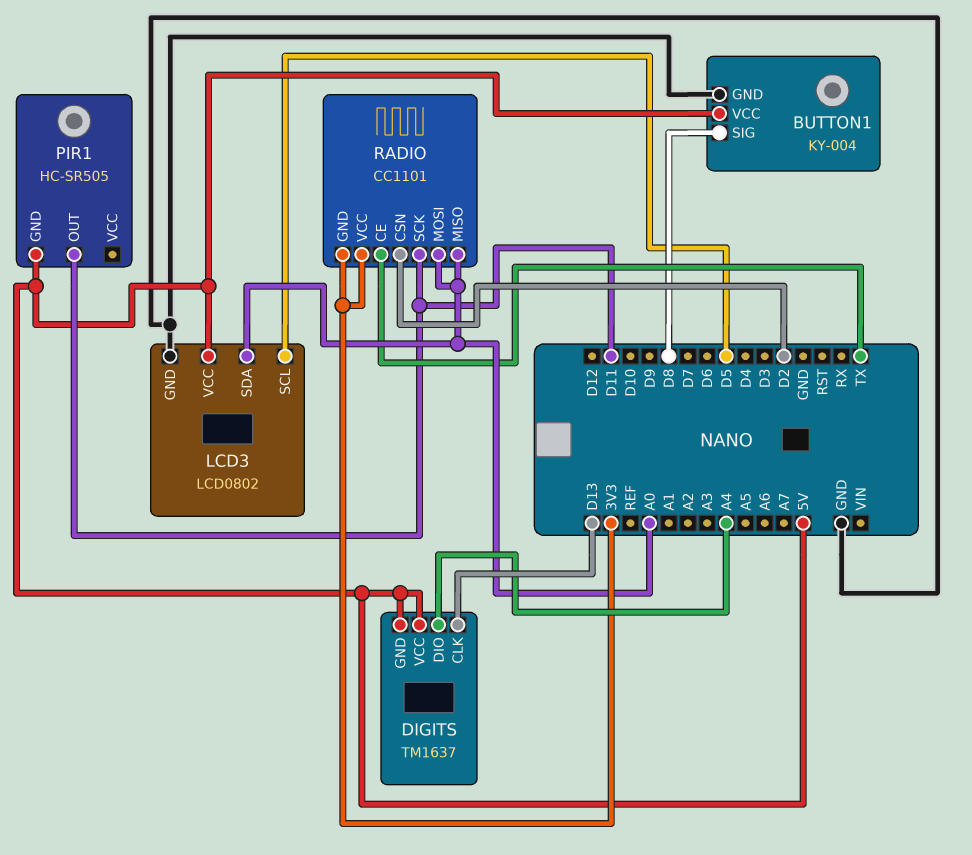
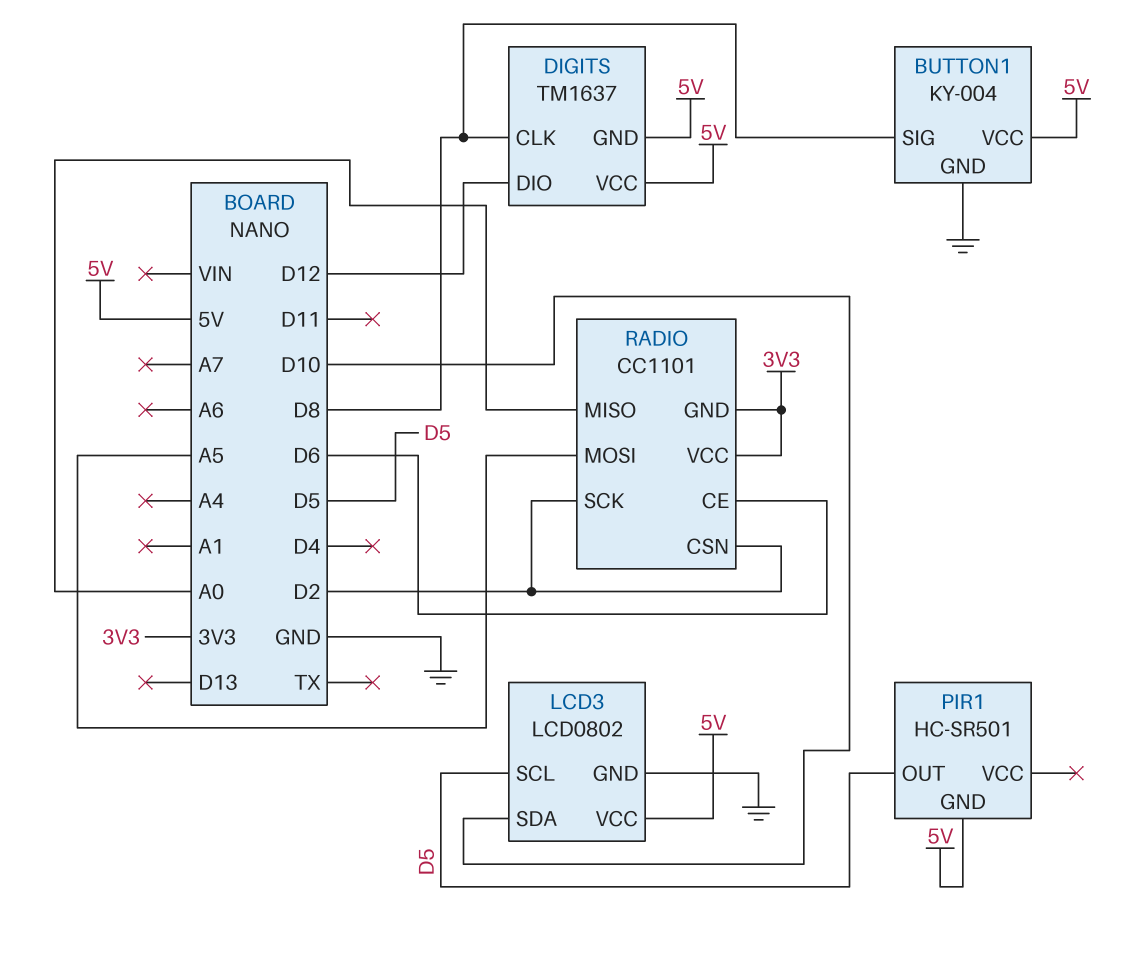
DIGITS pin CLK: D13 -> D8
DIGITS pin DIO: A4 -> D12
LCD3 pin SDA: A0 -> D10
PIR1: HC-SR505 -> HC-SR501
PIR1 pin OUT: D11 -> D5
RADIO pin CE: TX -> D6
RADIO pin MOSI: A0 -> A5
RADIO pin SCK: D11 -> D2

